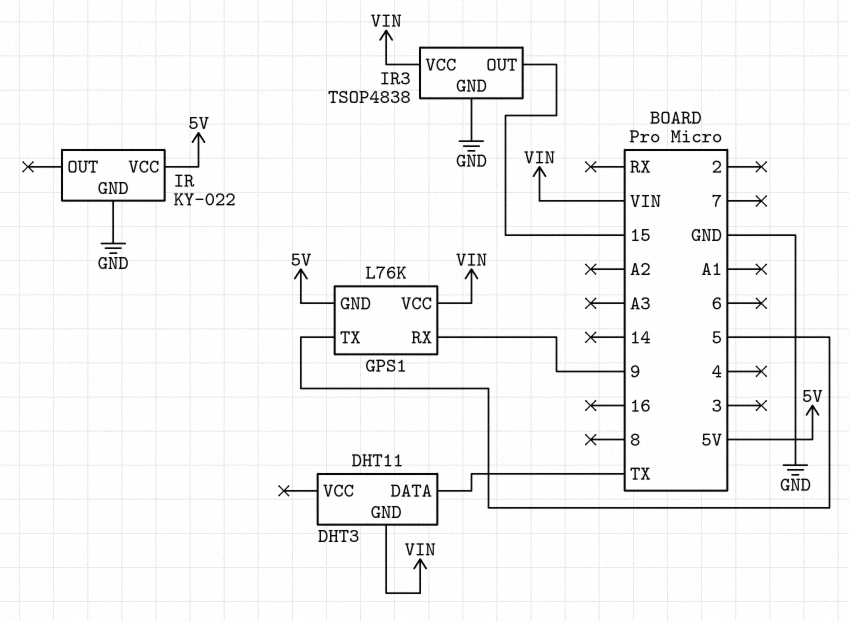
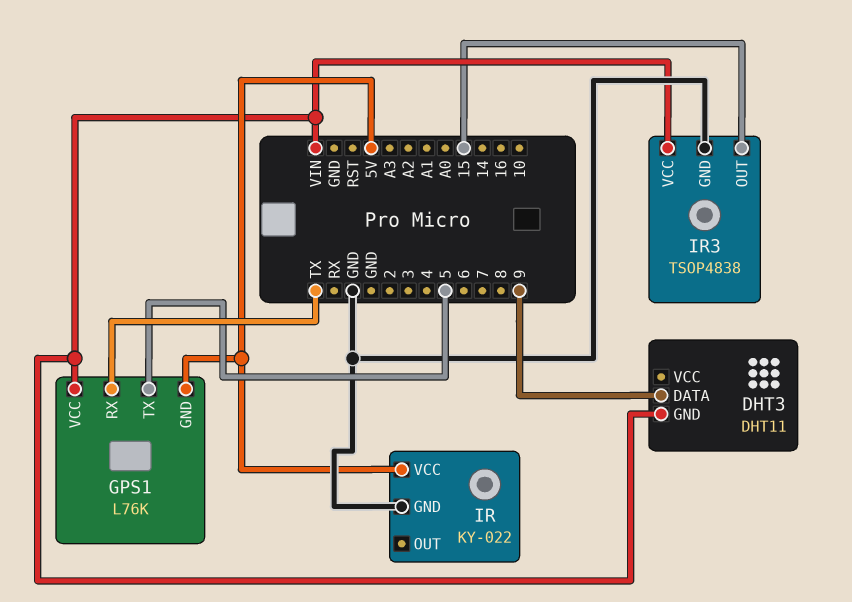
DHT3 pin DATA: TX -> 9
GPS1 pin RX: 9 -> TX

